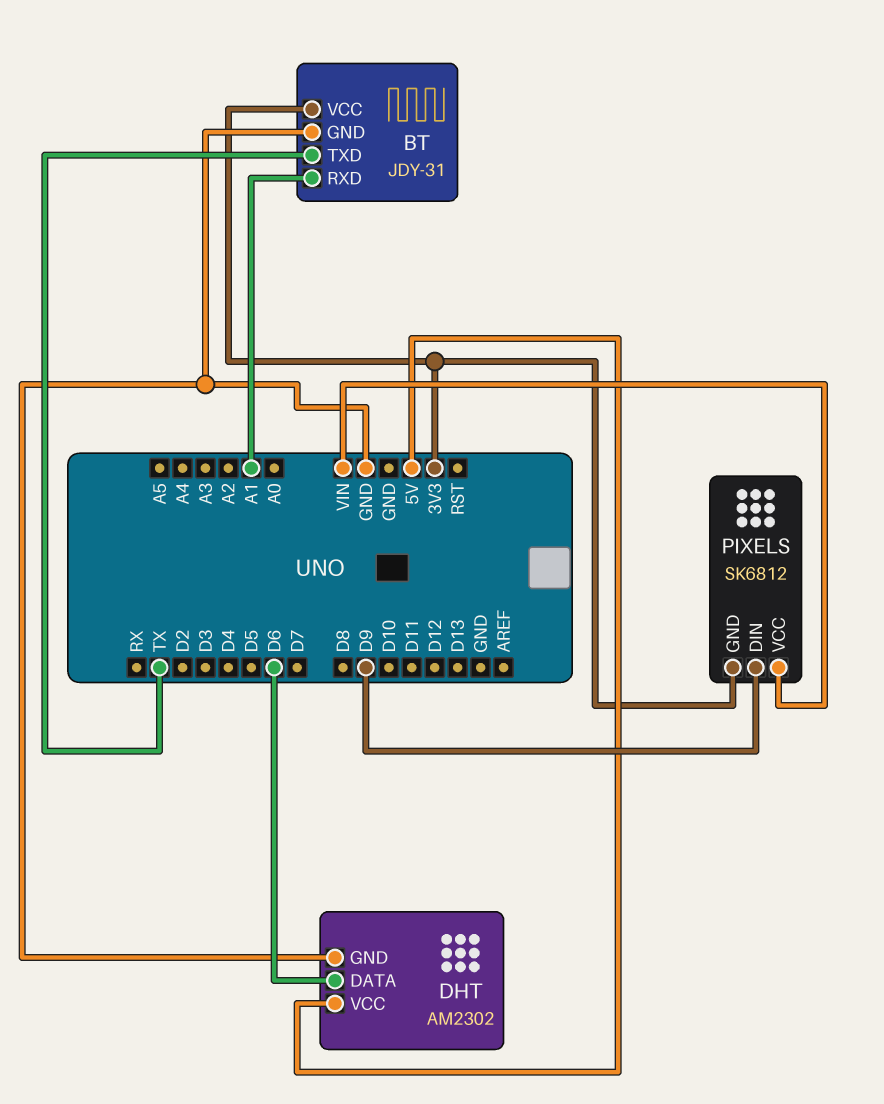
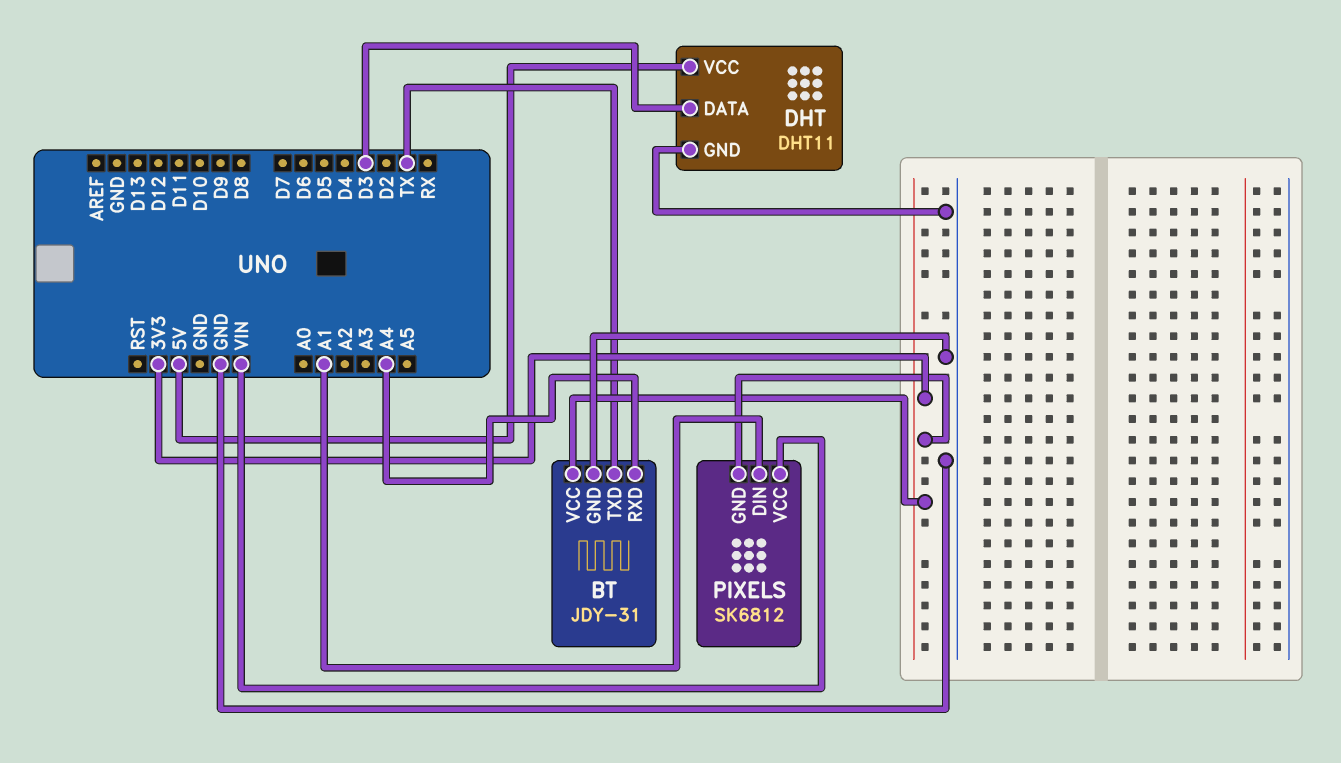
BT pin RXD: A1 -> A4
DHT: AM2302 -> DHT11
DHT pin DATA: D6 -> D3
PIXELS pin DIN: D9 -> A1

